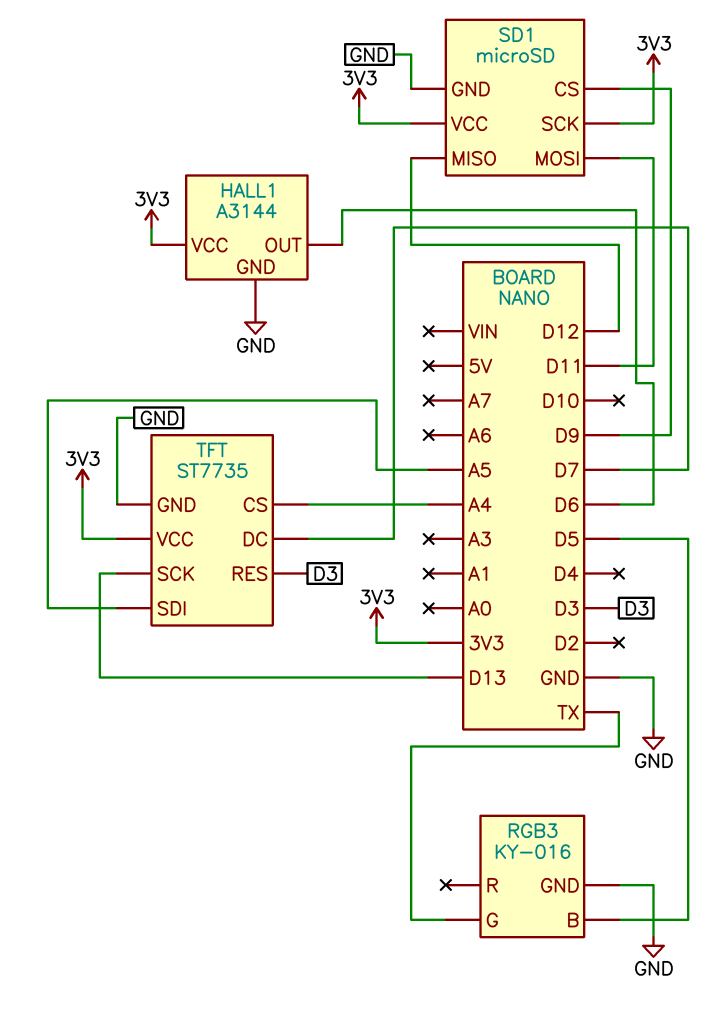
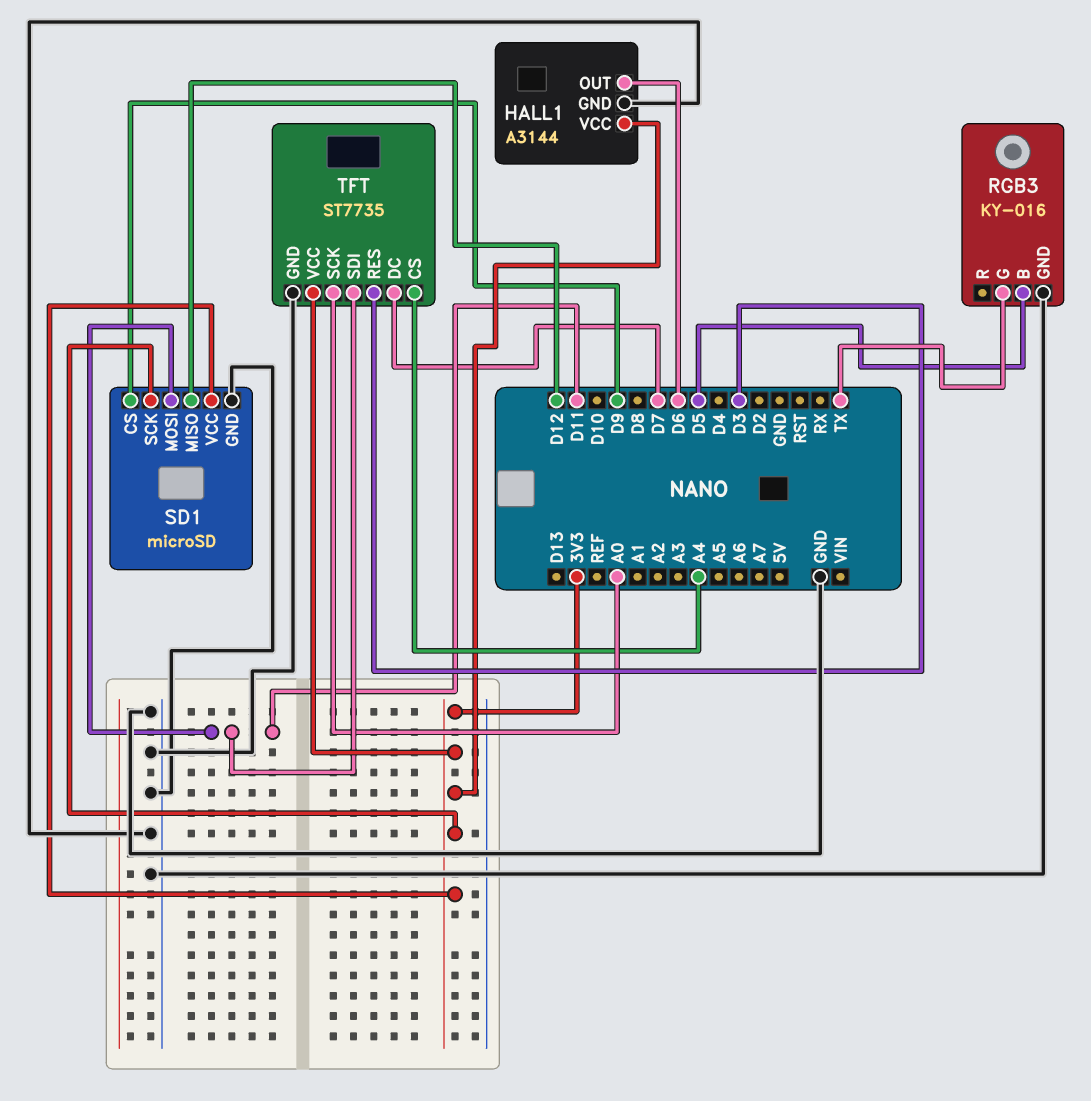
TFT pin SCK: D13 -> A0
TFT pin SDI: A5 -> D11

